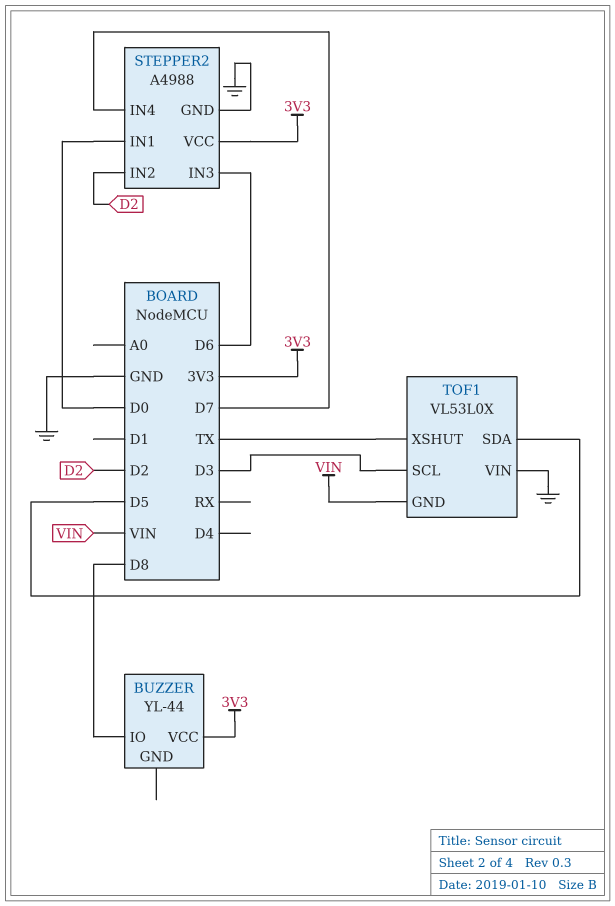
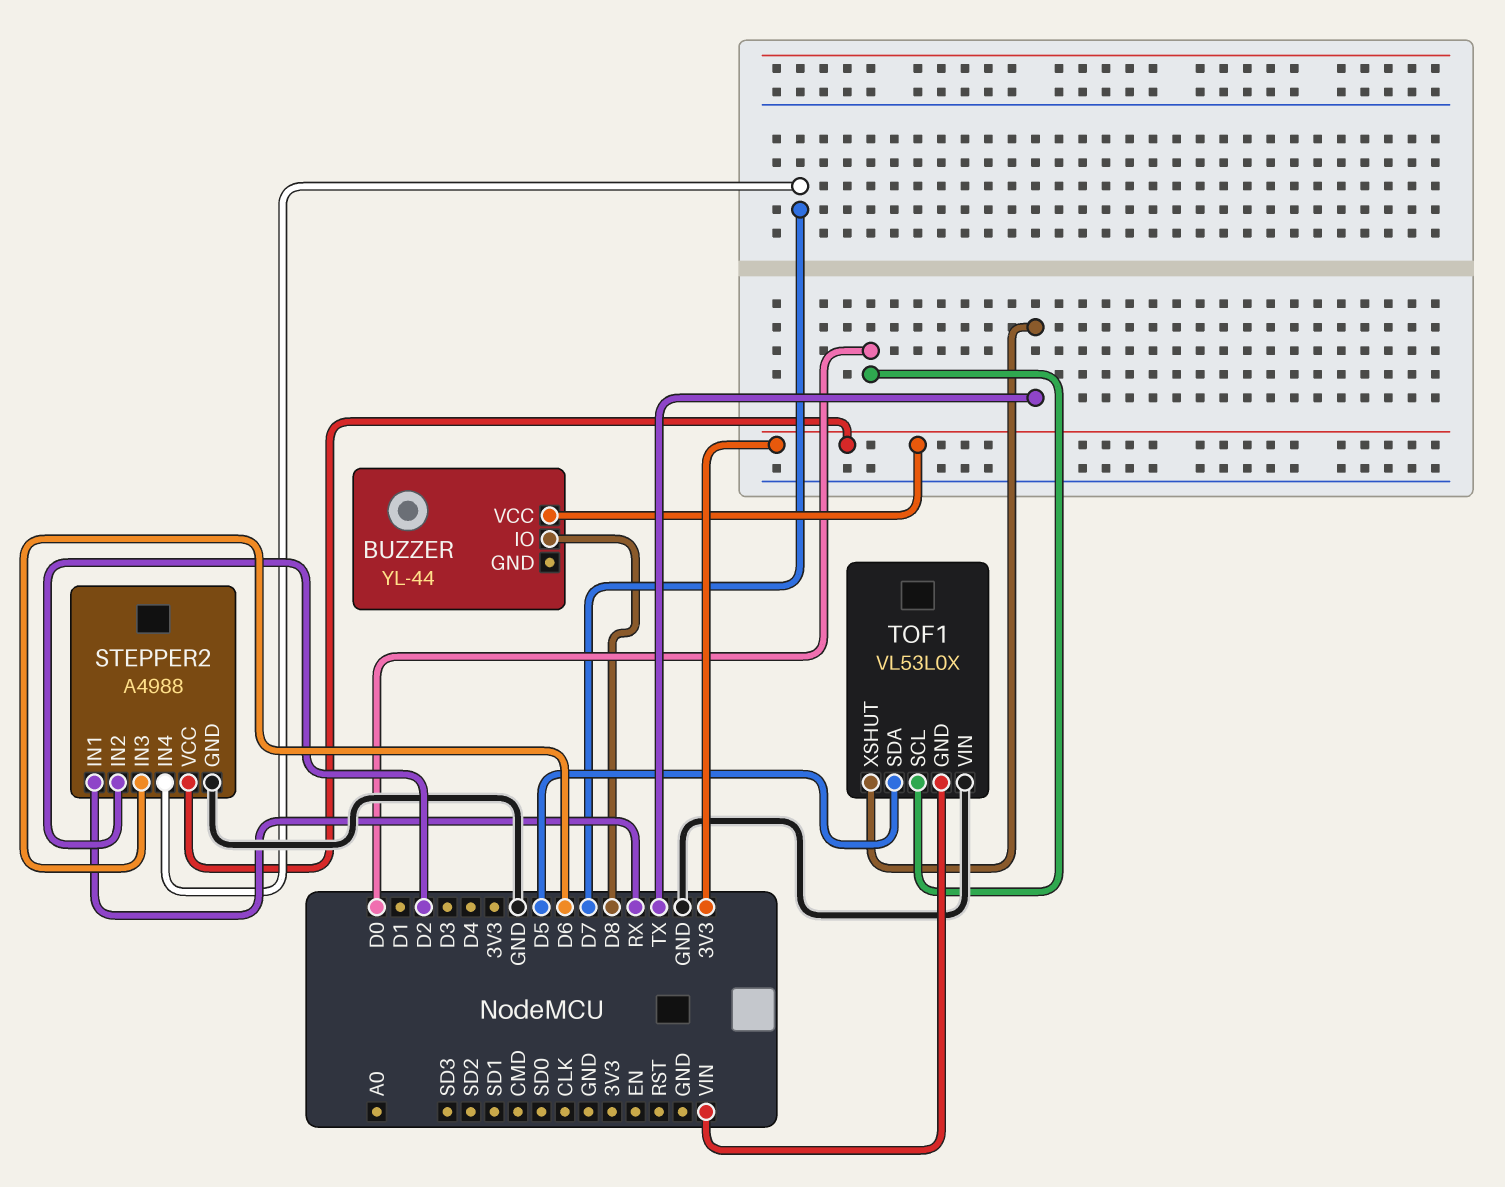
STEPPER2 pin IN1: D0 -> RX
TOF1 pin SCL: D3 -> D0

